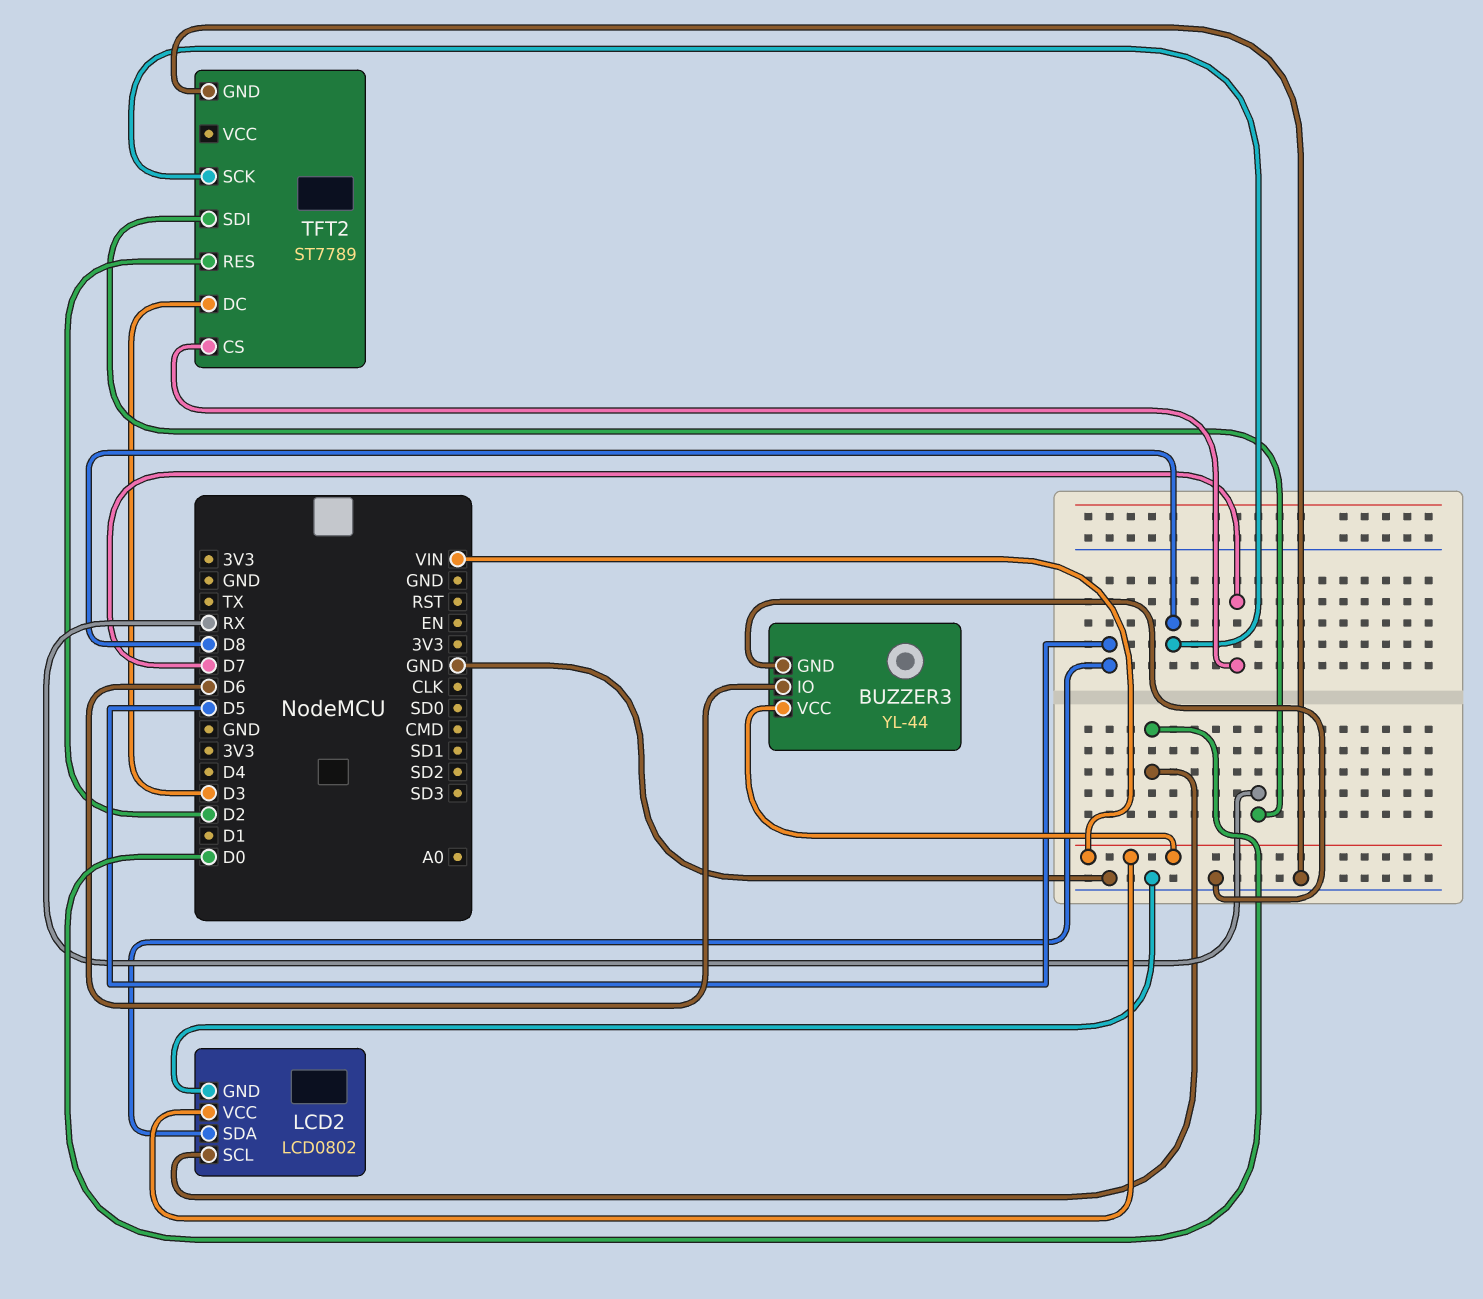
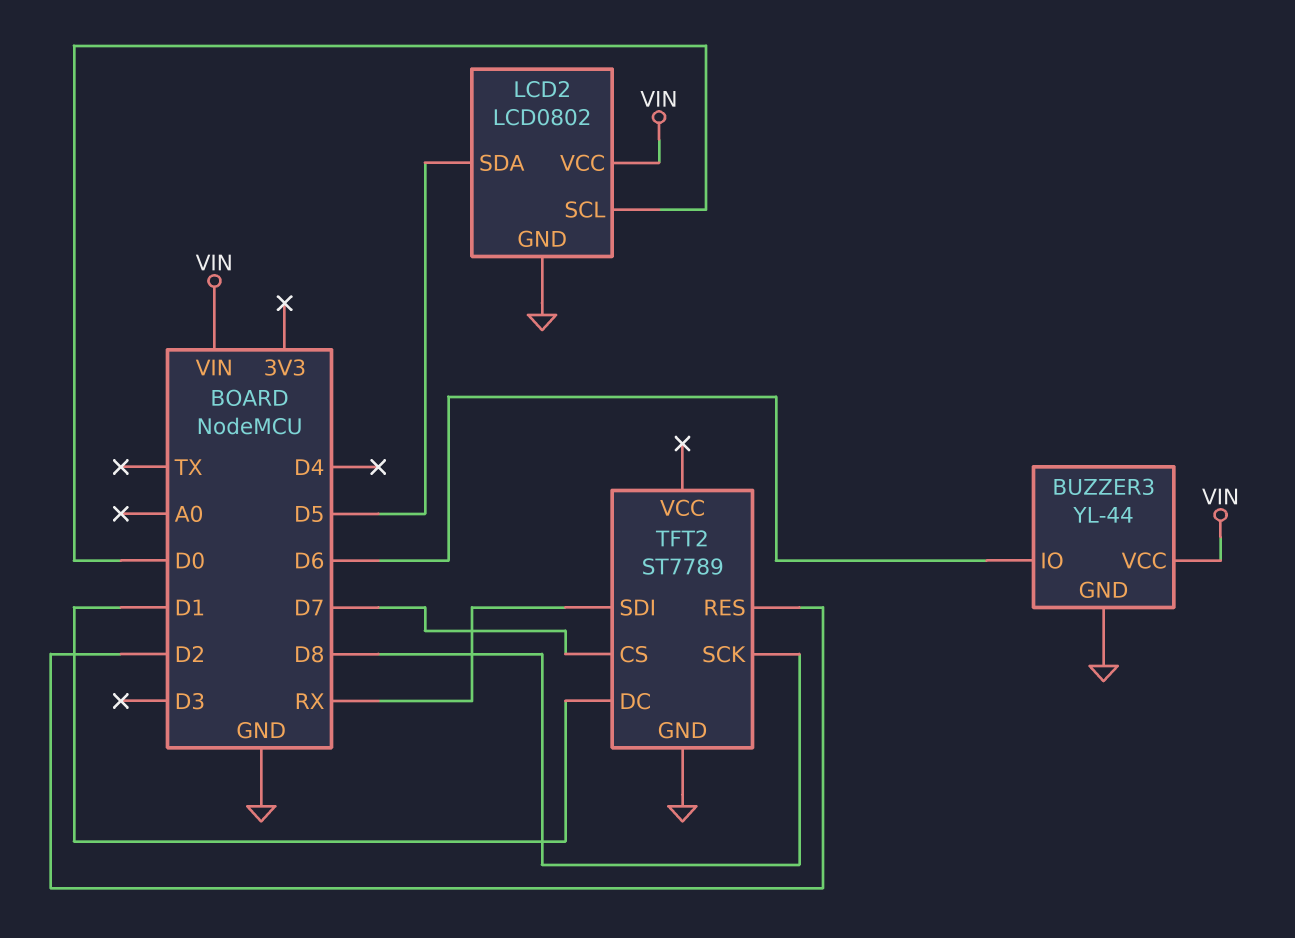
TFT2 pin DC: D3 -> D1

